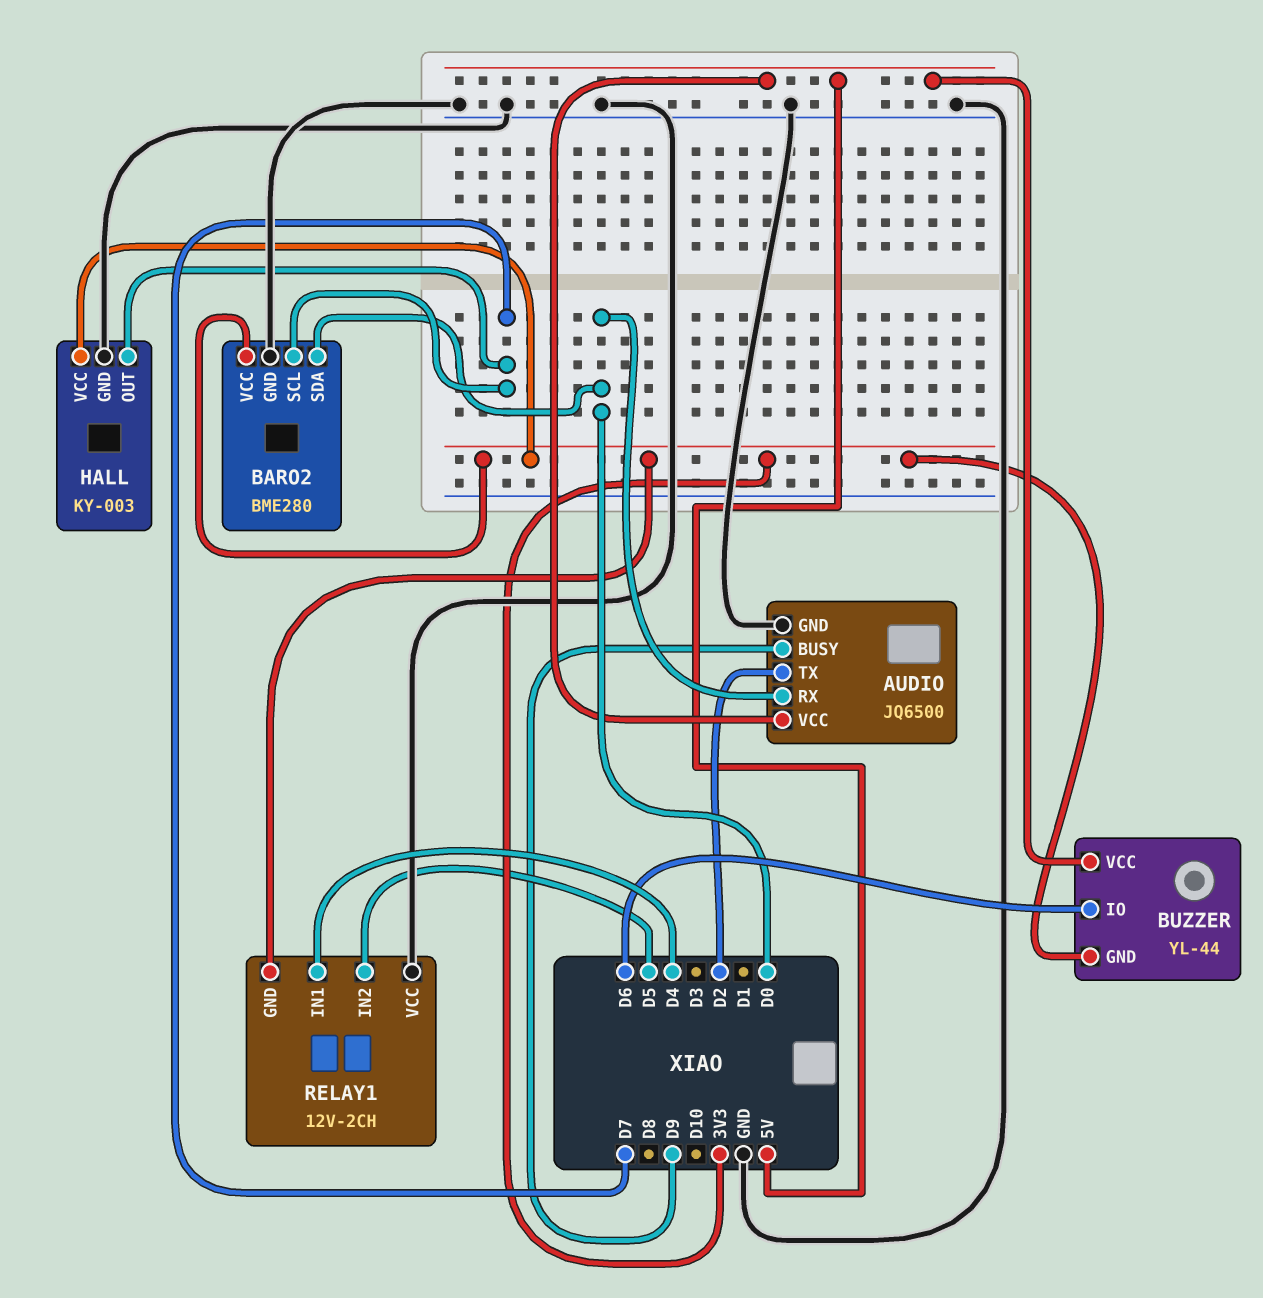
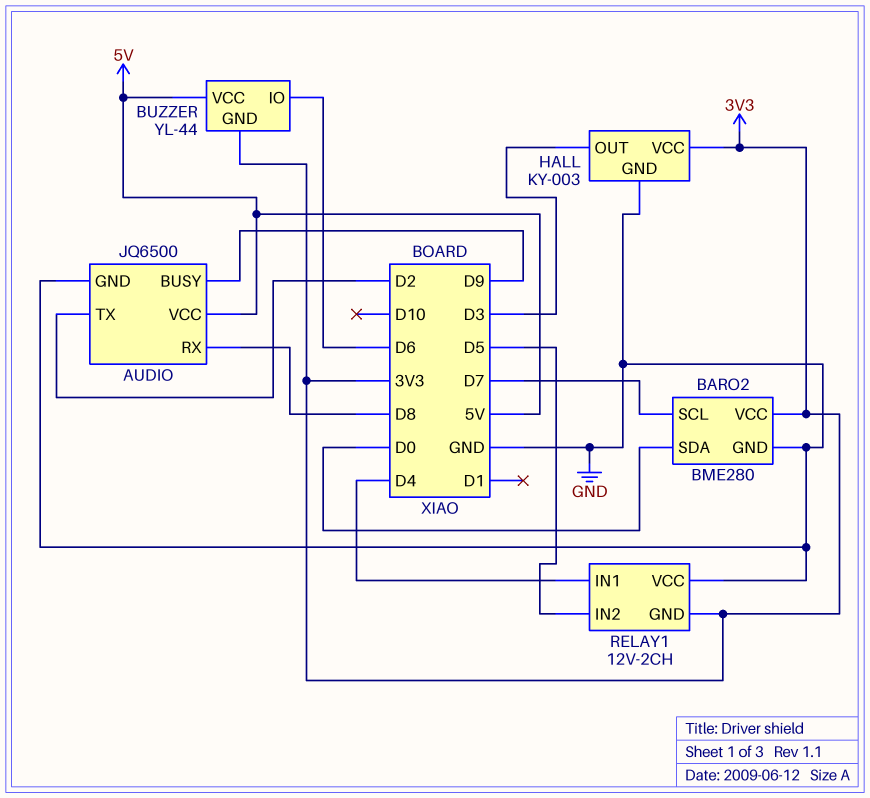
AUDIO pin RX: D0 -> D8
HALL pin OUT: D7 -> D3

